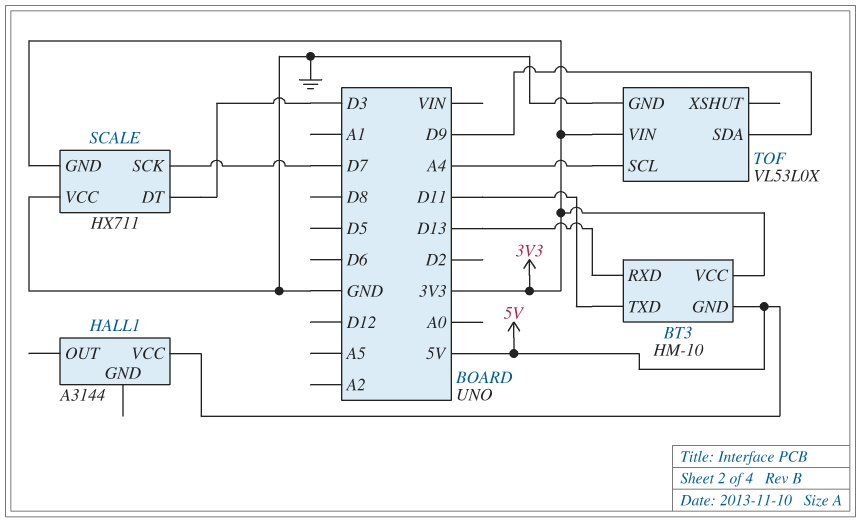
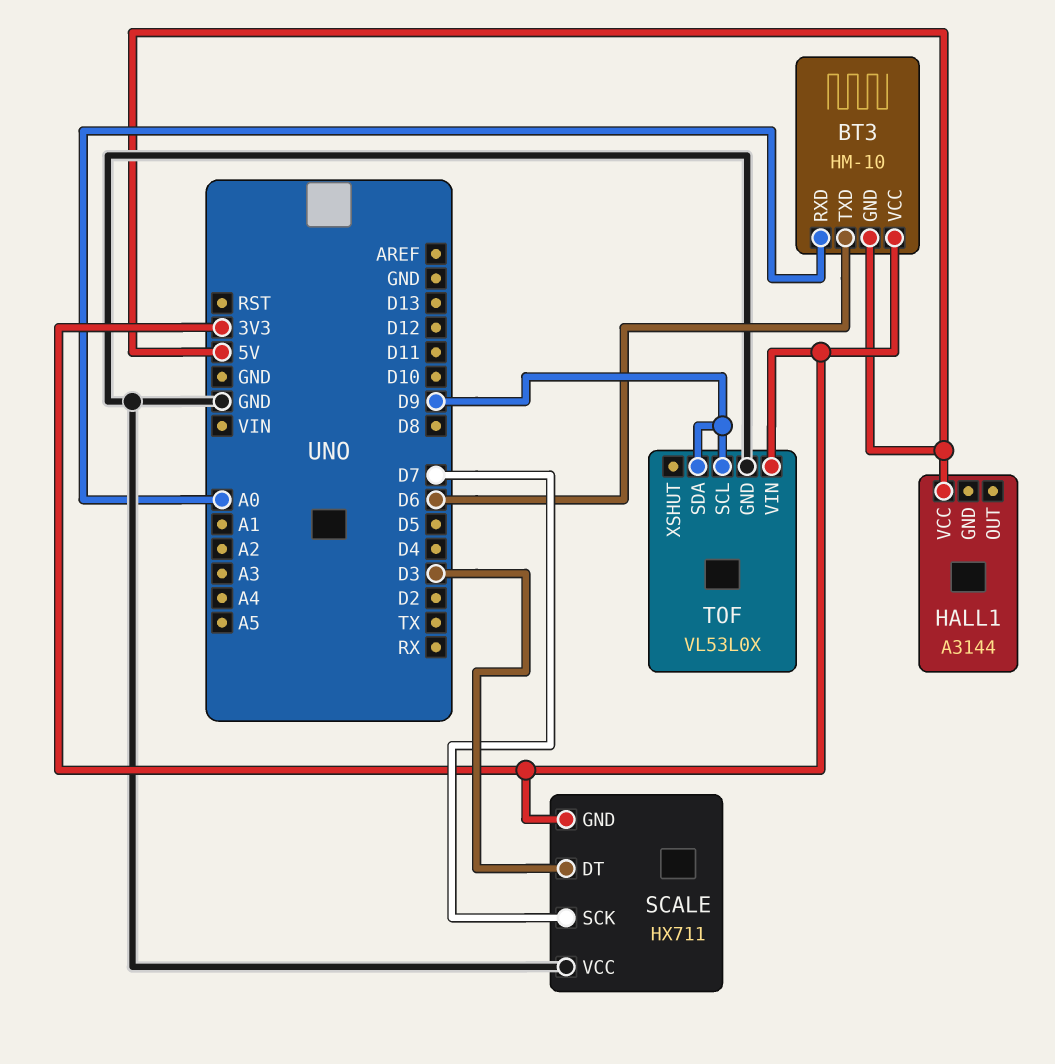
BT3 pin RXD: D13 -> A0
BT3 pin TXD: D11 -> D6
TOF pin SCL: A4 -> D9

